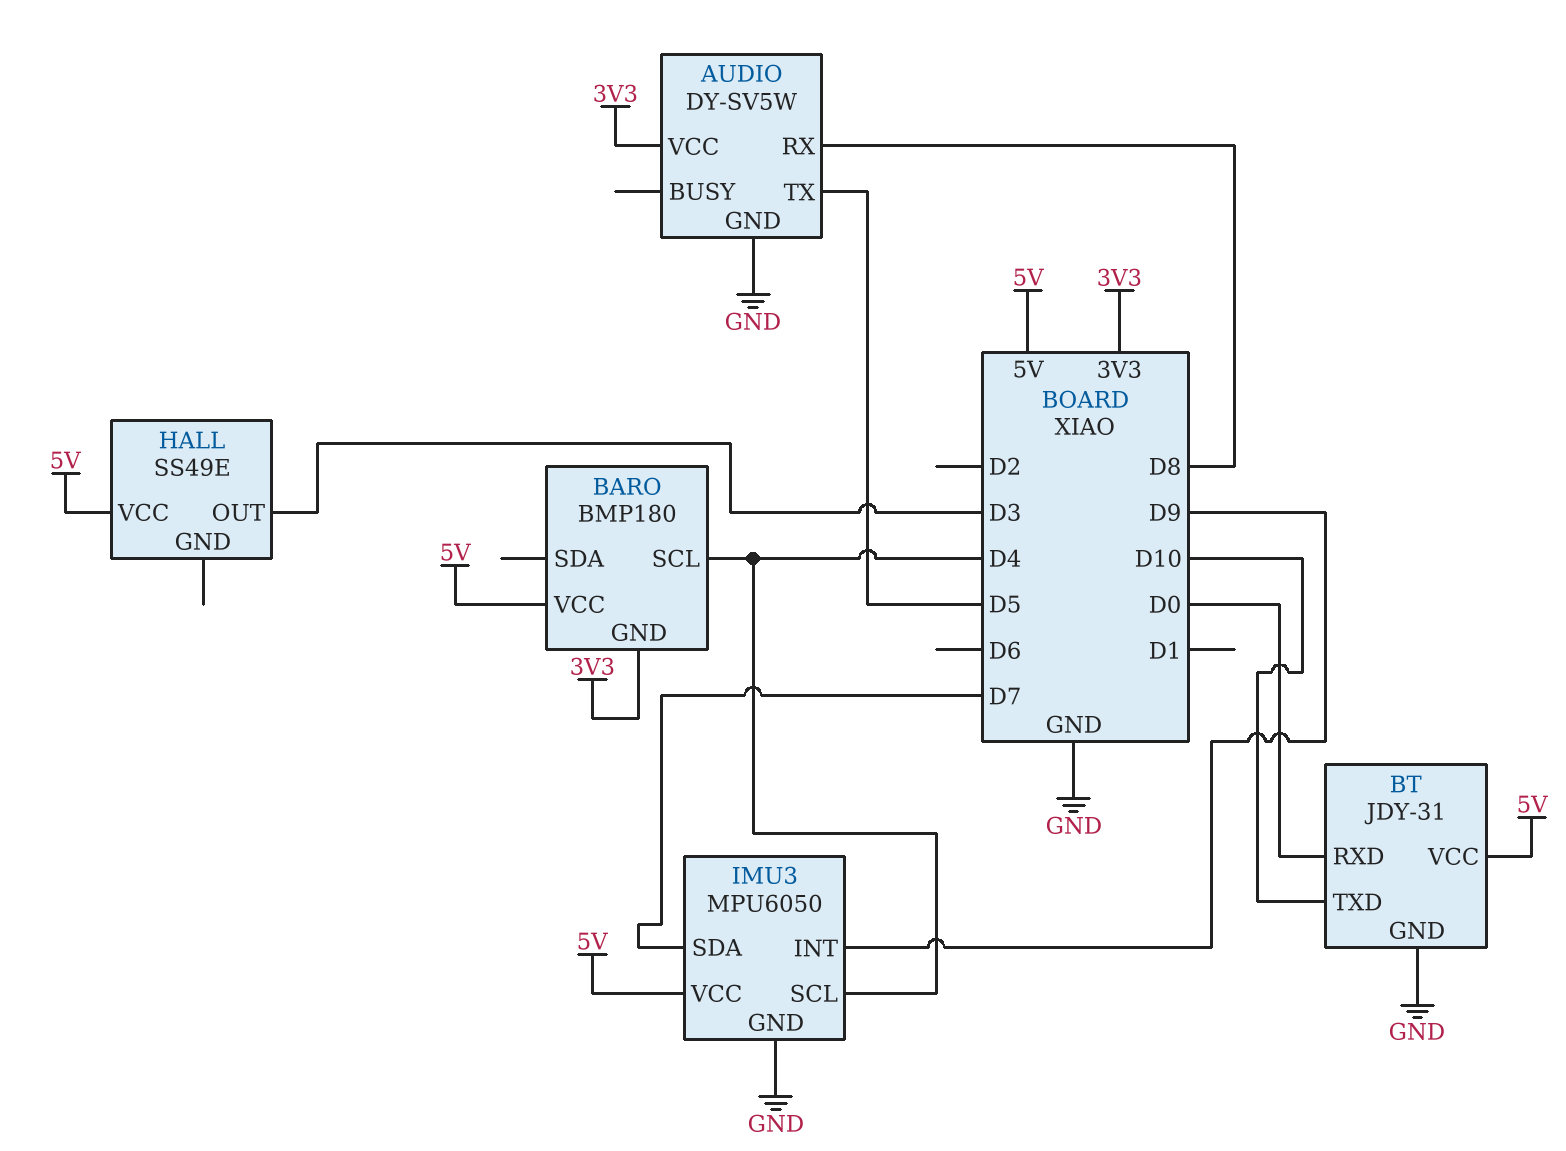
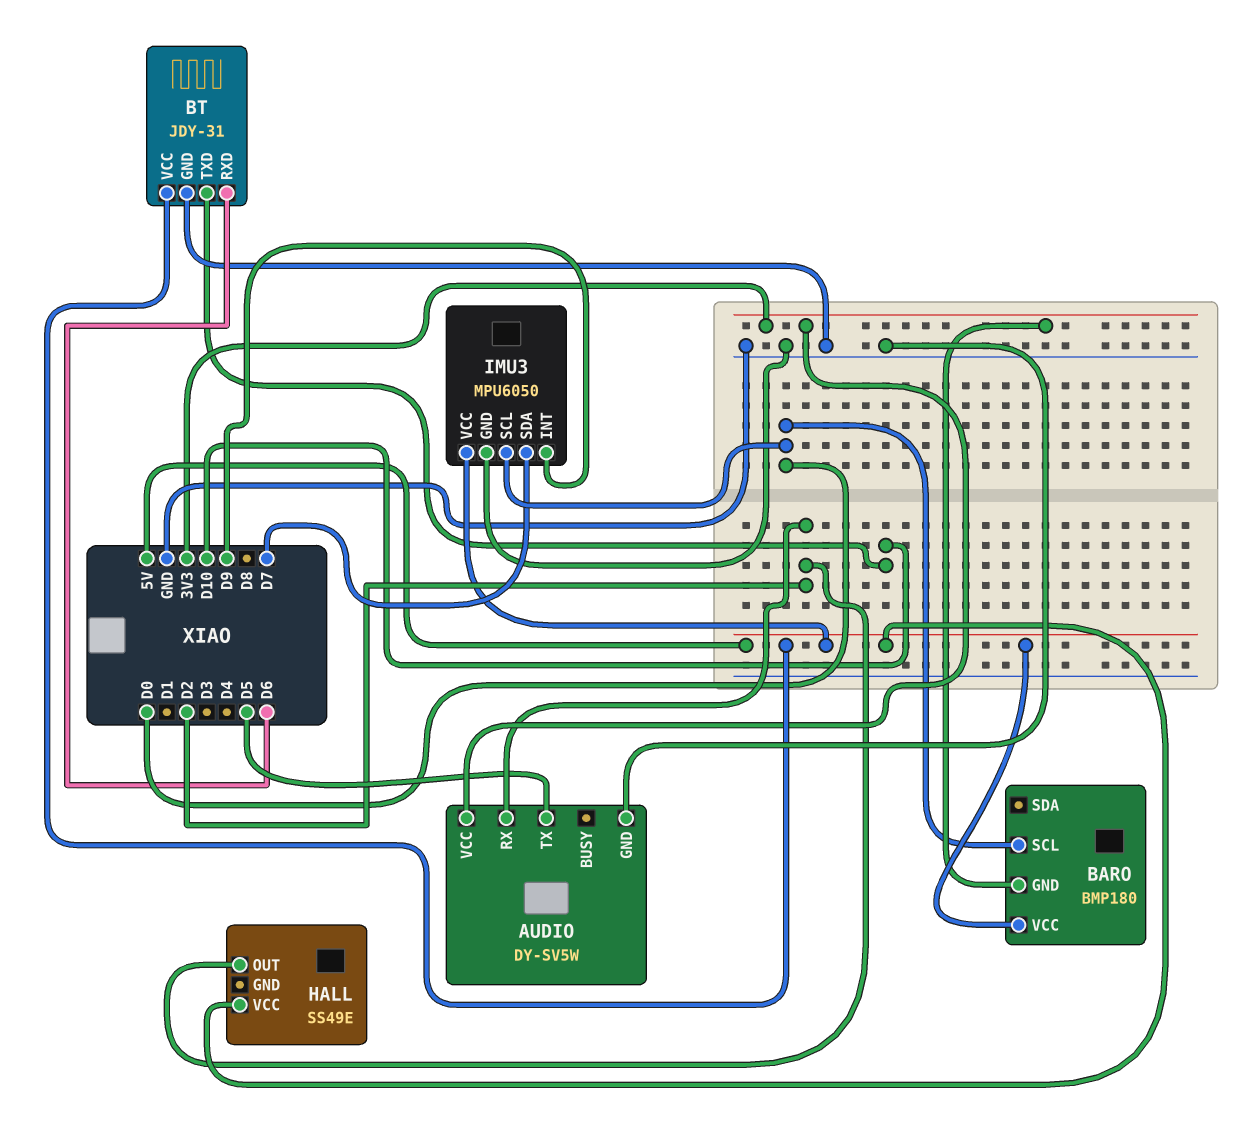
AUDIO pin RX: D8 -> D2
BARO pin SCL: D4 -> D0
BT pin RXD: D0 -> D6
HALL pin OUT: D3 -> D2
IMU3 pin SCL: D4 -> D0

